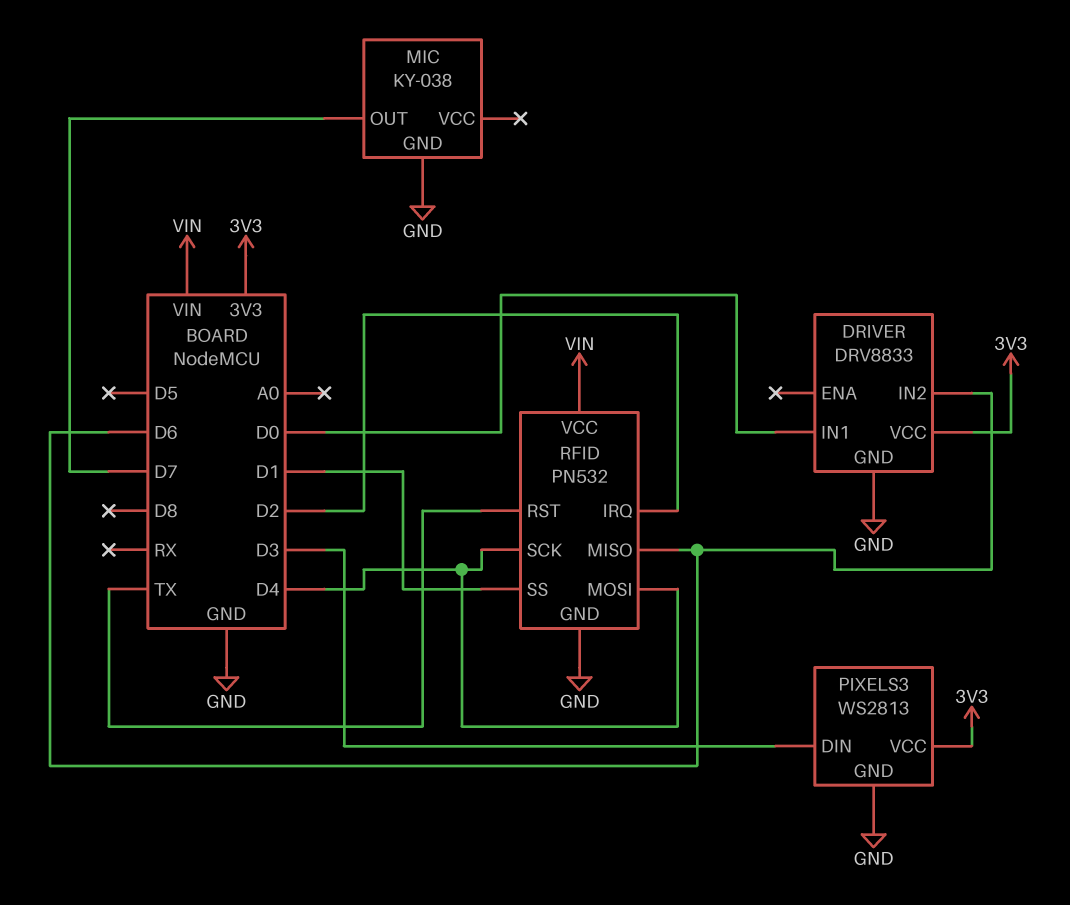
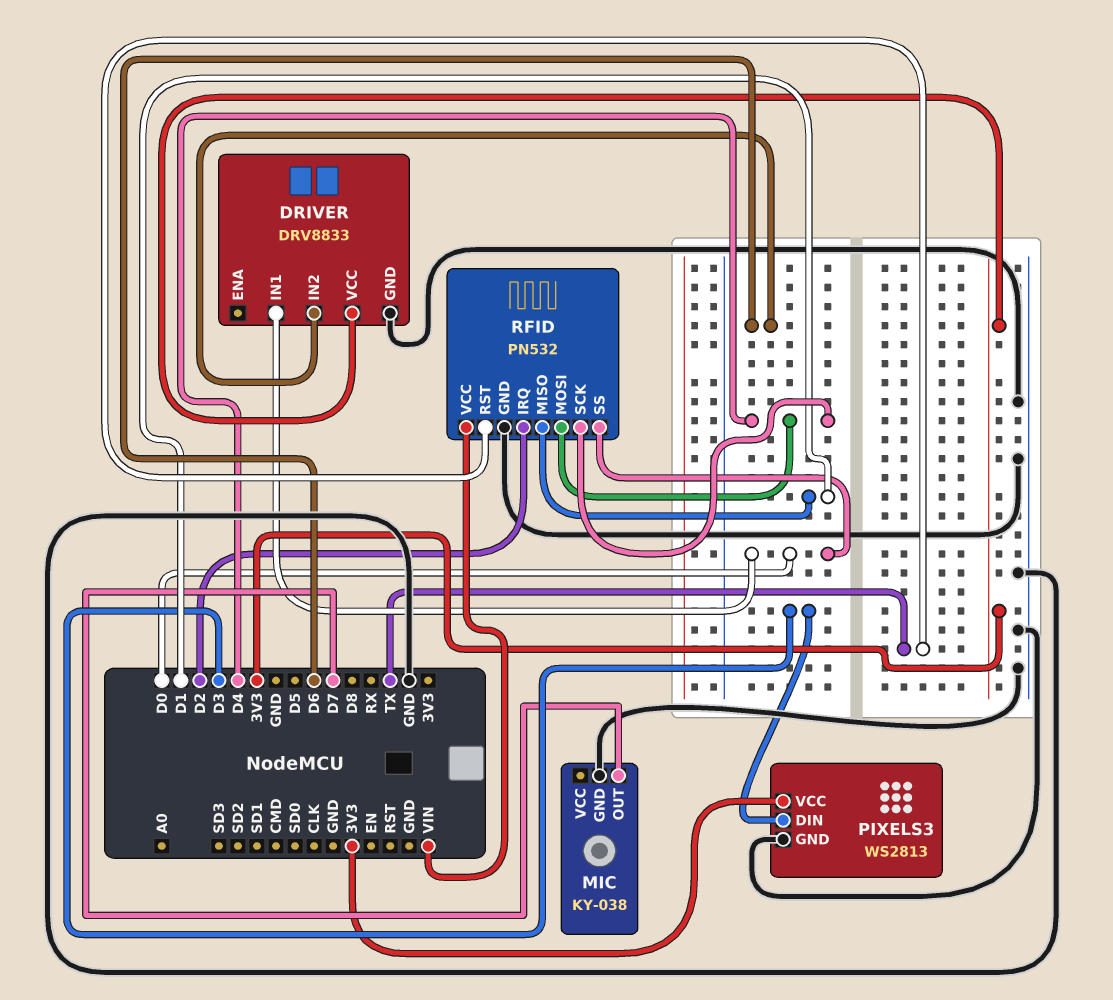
RFID pin MISO: D6 -> D1
RFID pin SS: D1 -> D0

